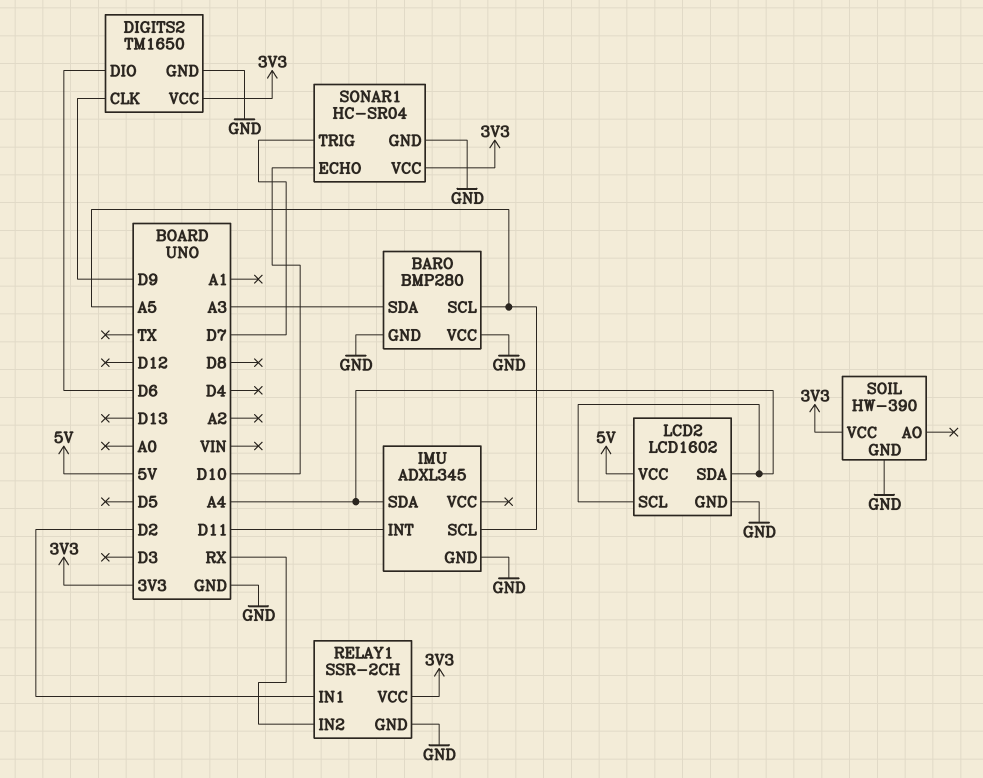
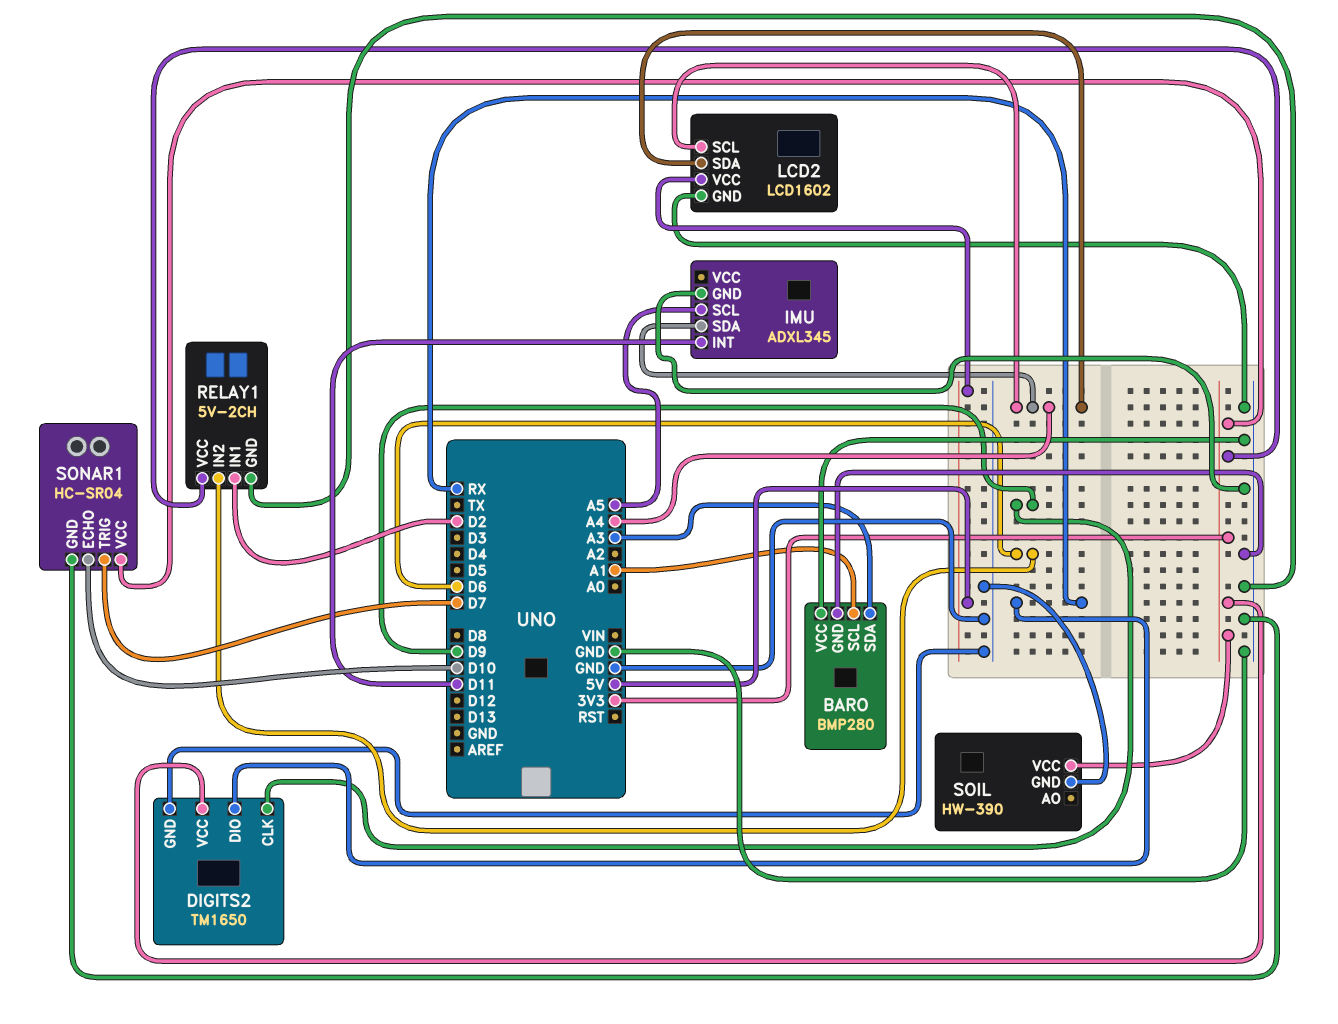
BARO pin SCL: A5 -> A1
DIGITS2 pin DIO: D6 -> RX
RELAY1: SSR-2CH -> 5V-2CH
RELAY1 pin IN2: RX -> D6

